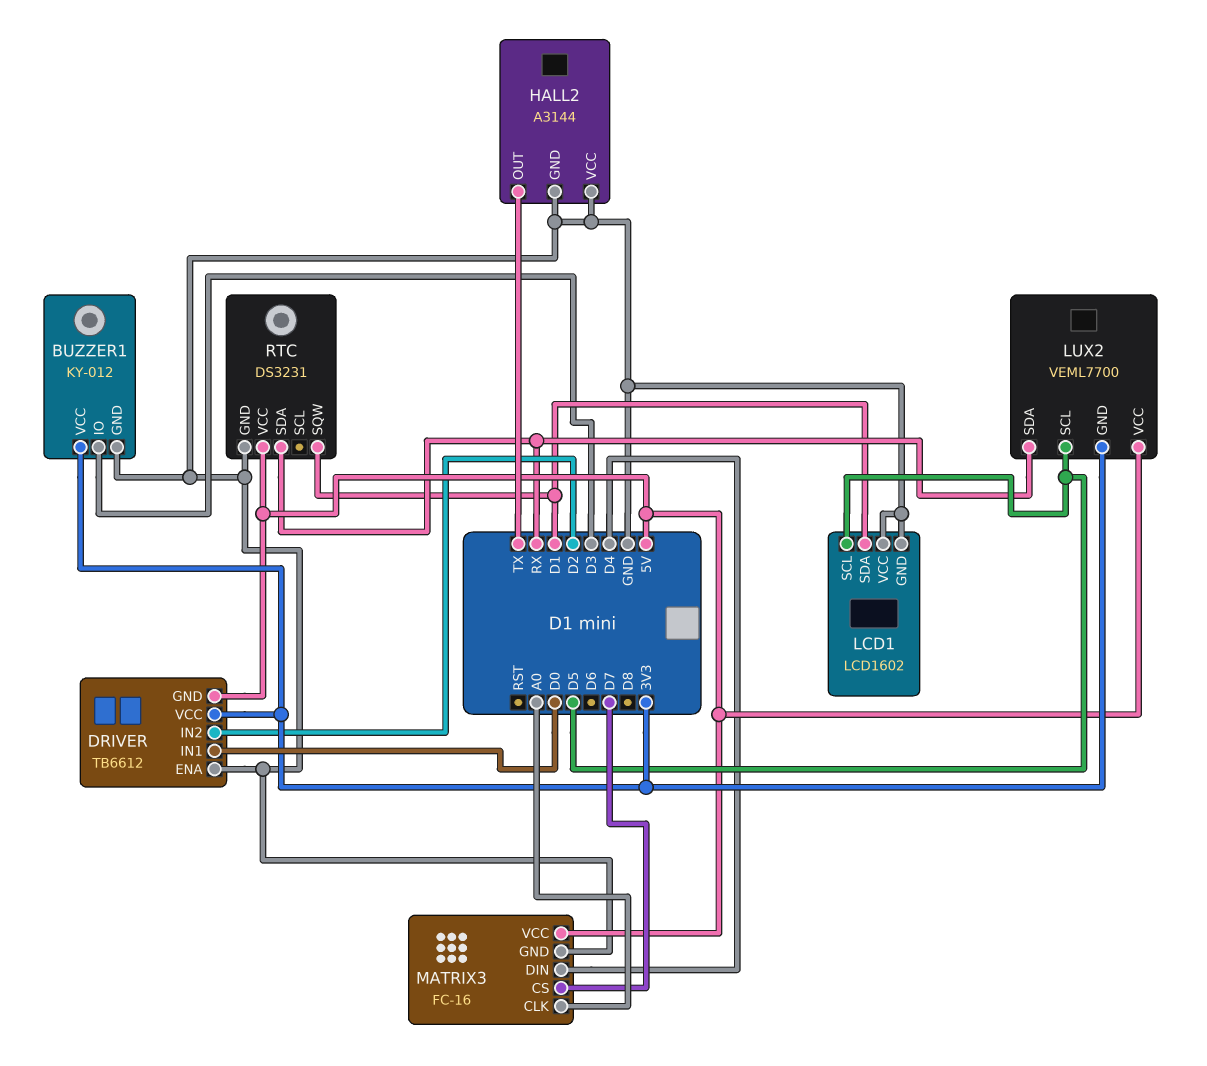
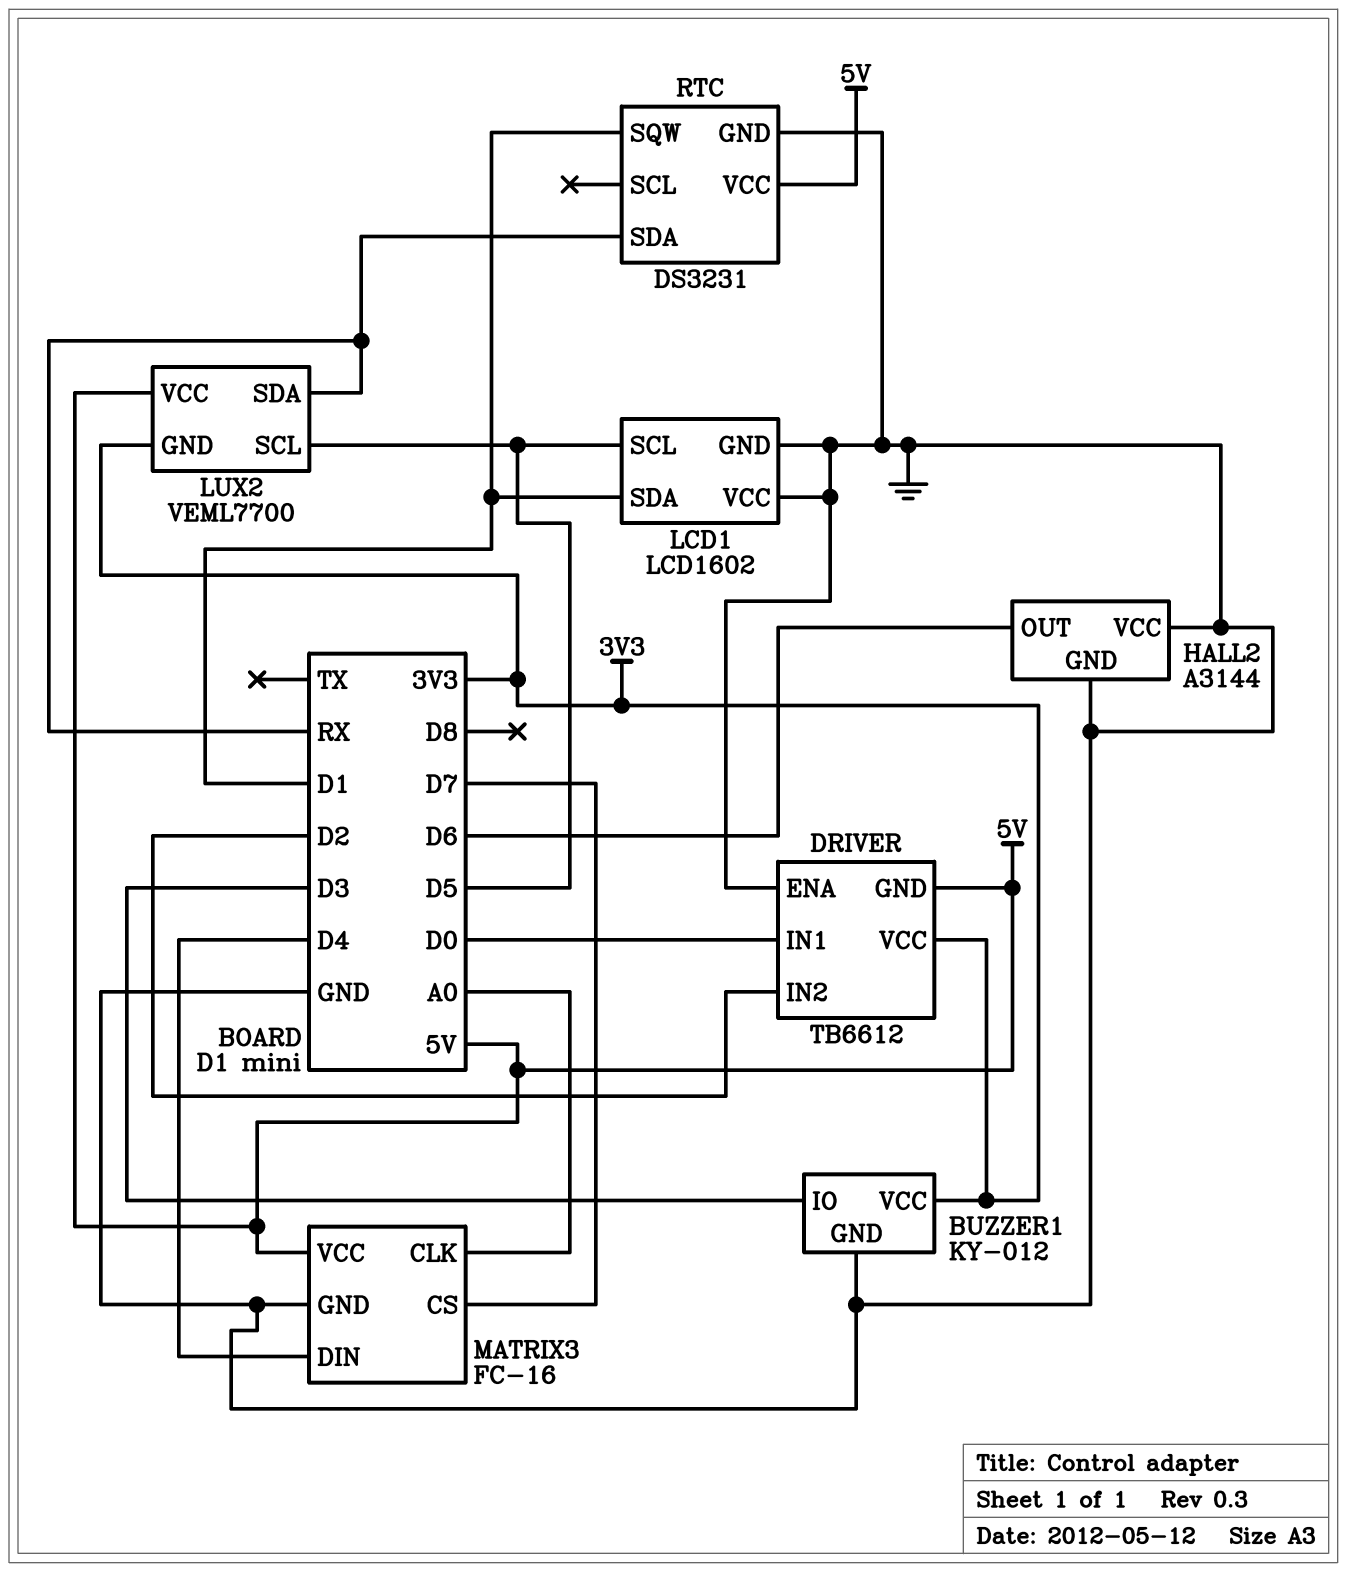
HALL2 pin OUT: TX -> D6

